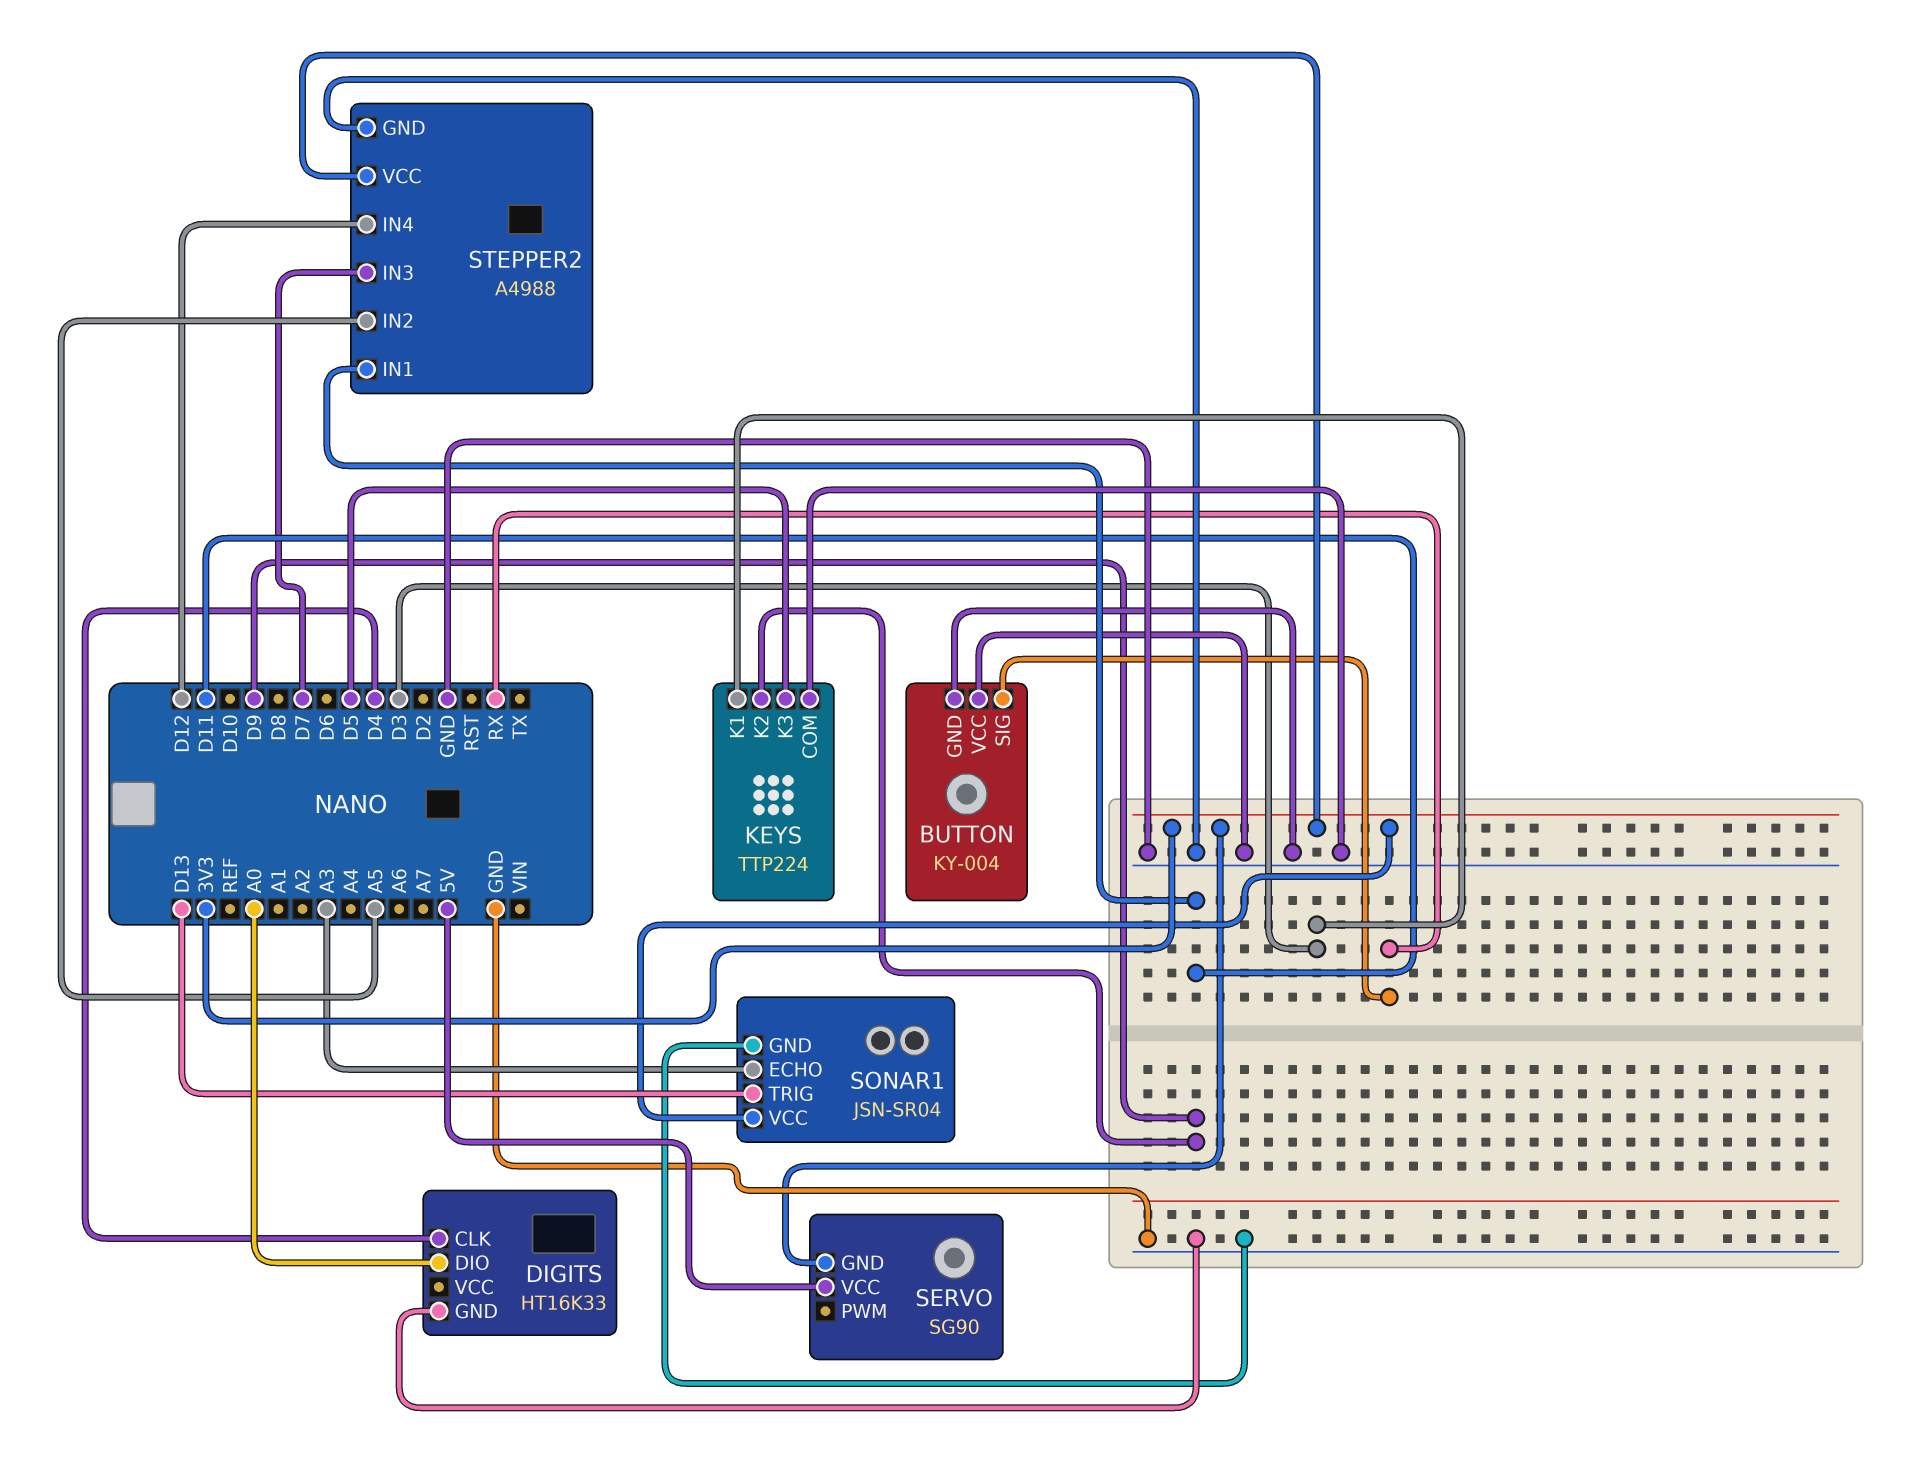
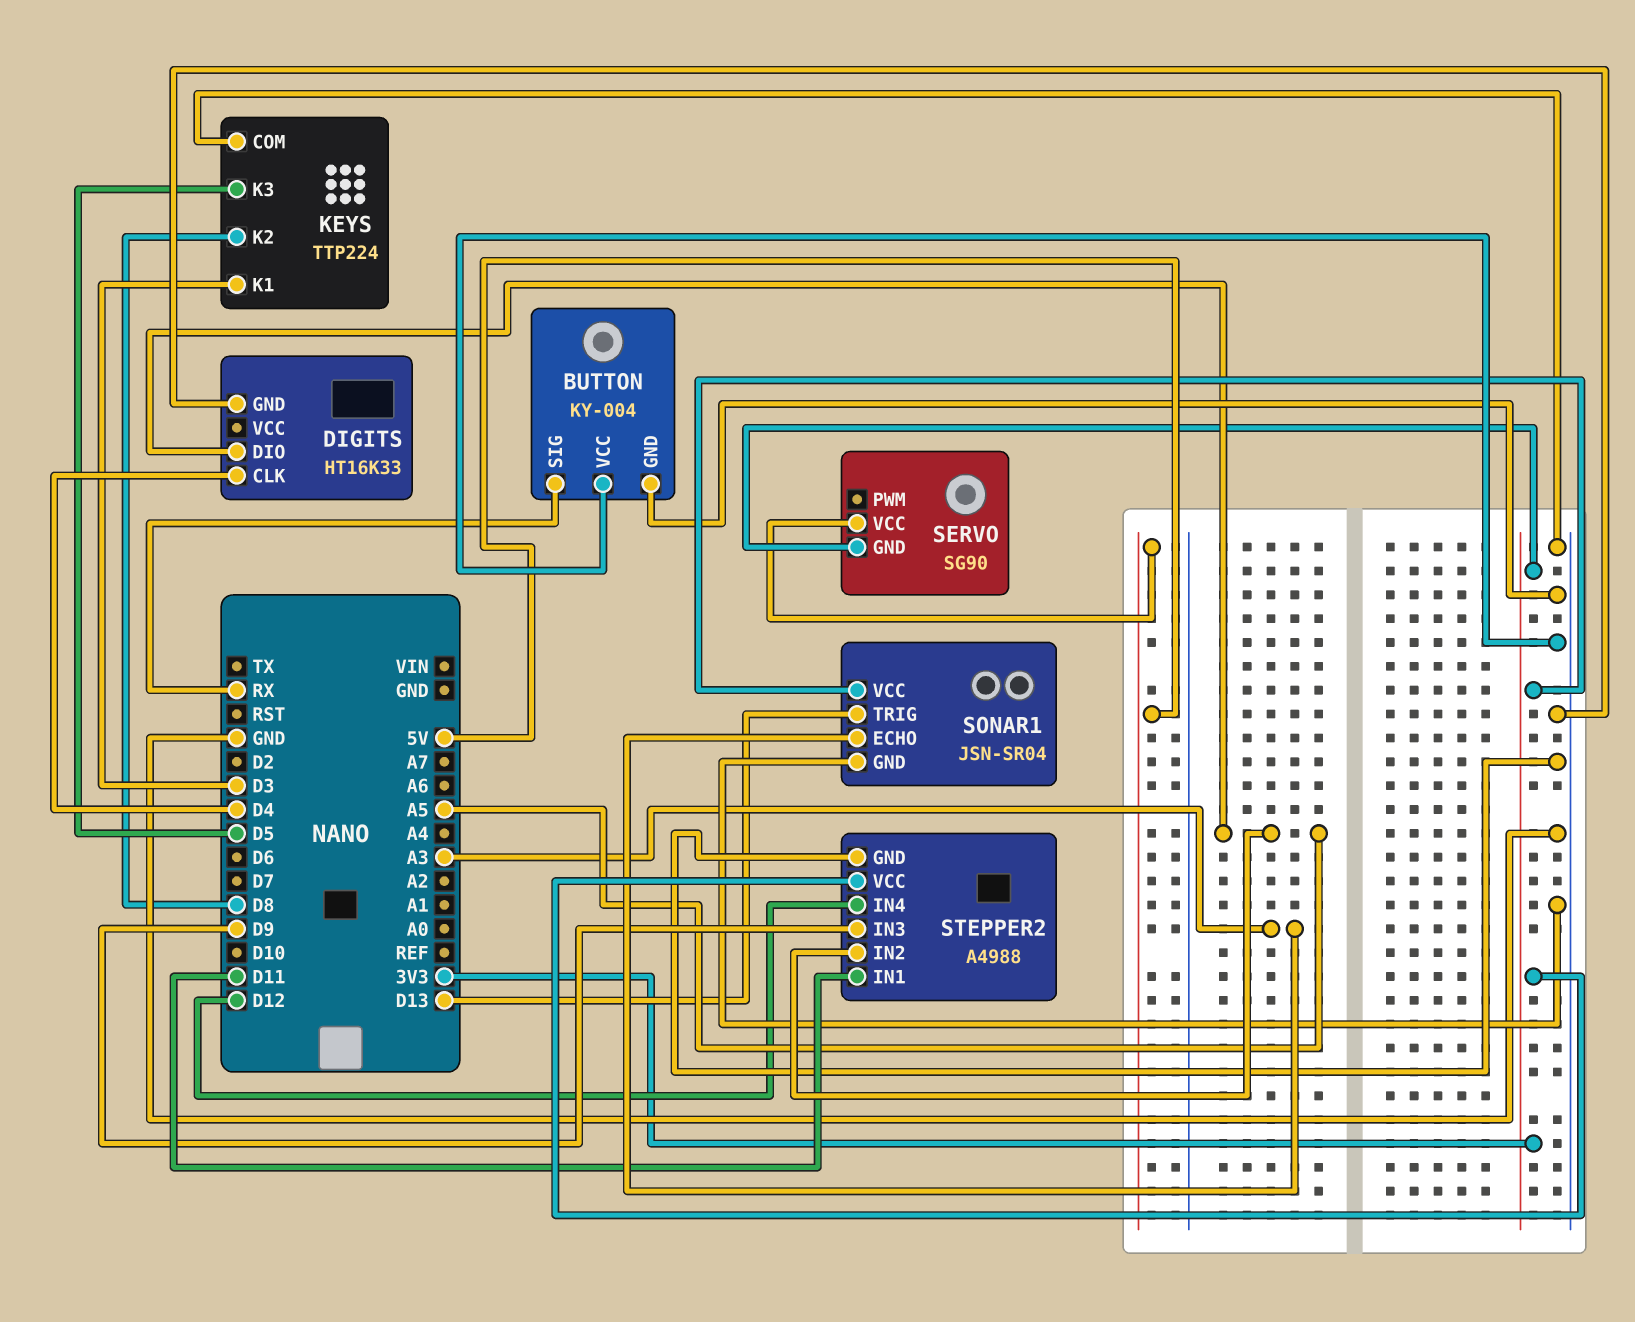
DIGITS pin DIO: A0 -> A5
KEYS pin K2: D9 -> D8
STEPPER2 pin IN3: D7 -> D9

